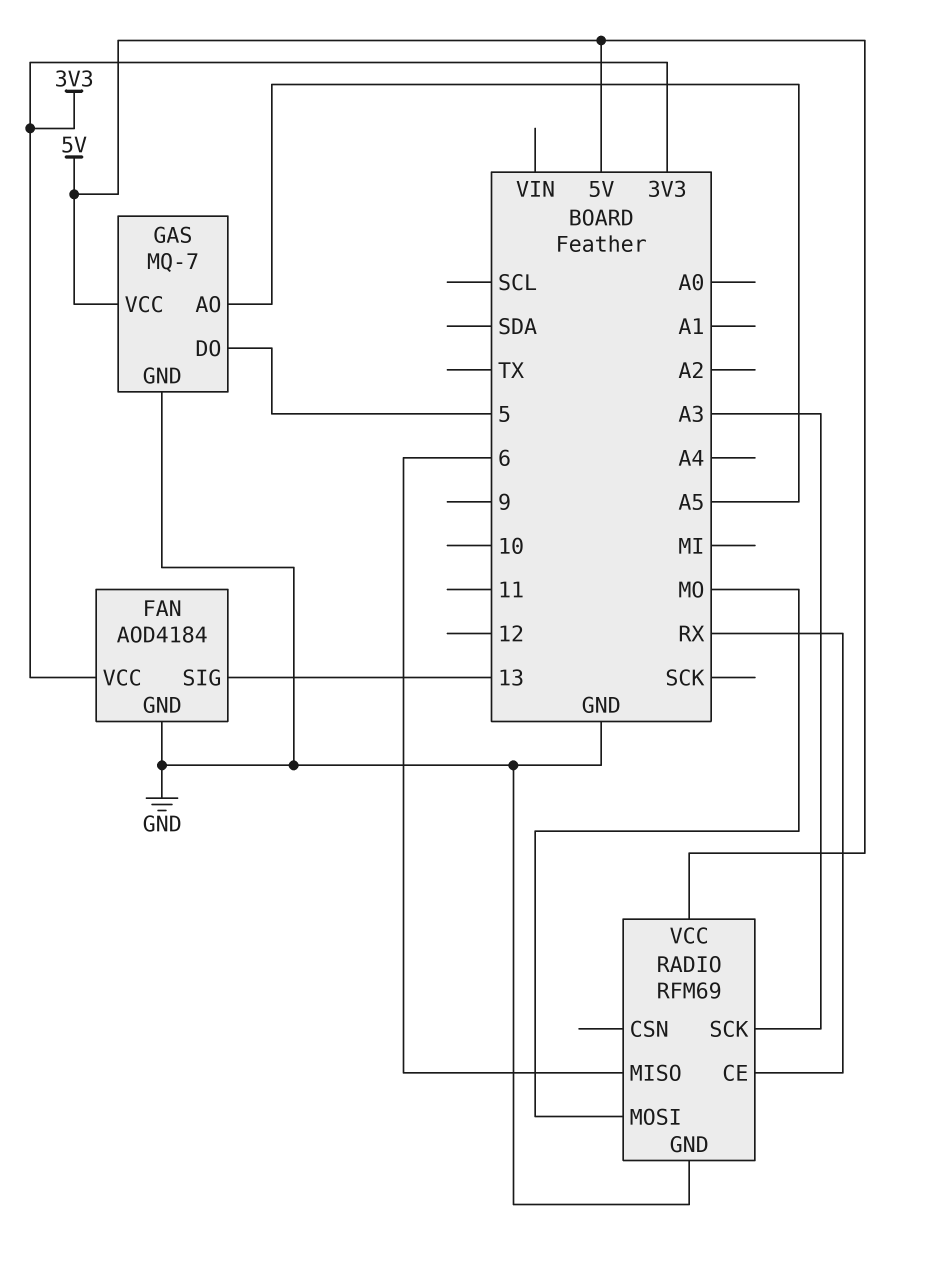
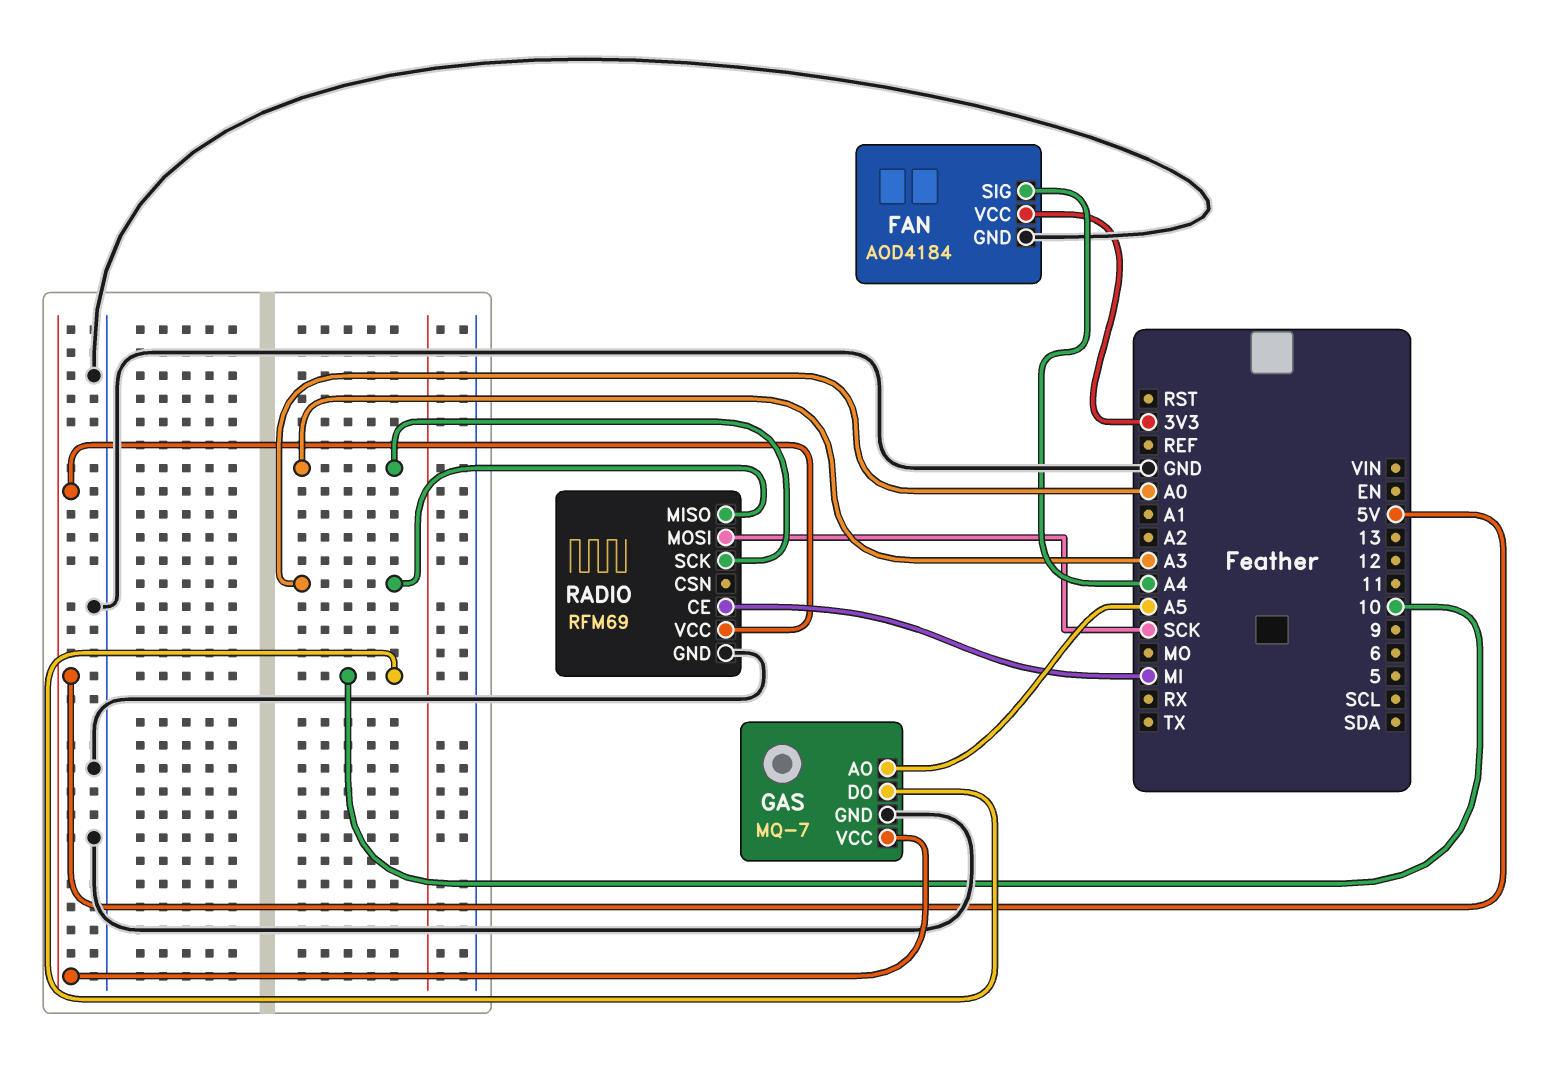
FAN pin SIG: 13 -> A4
GAS pin DO: 5 -> 10
RADIO pin CE: RX -> MI
RADIO pin MISO: 6 -> A0
RADIO pin MOSI: MO -> SCK

